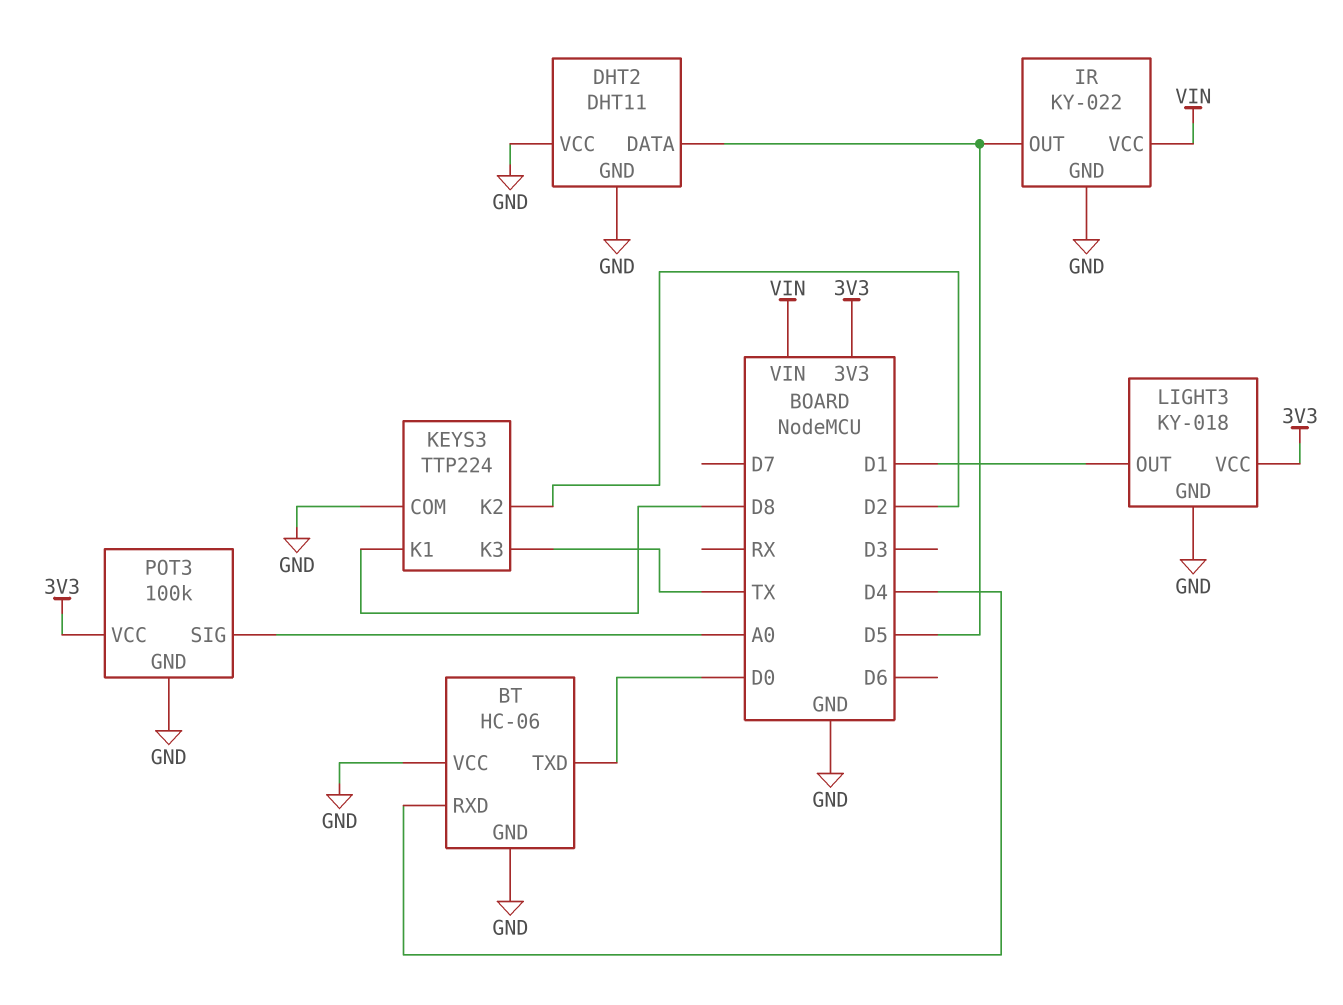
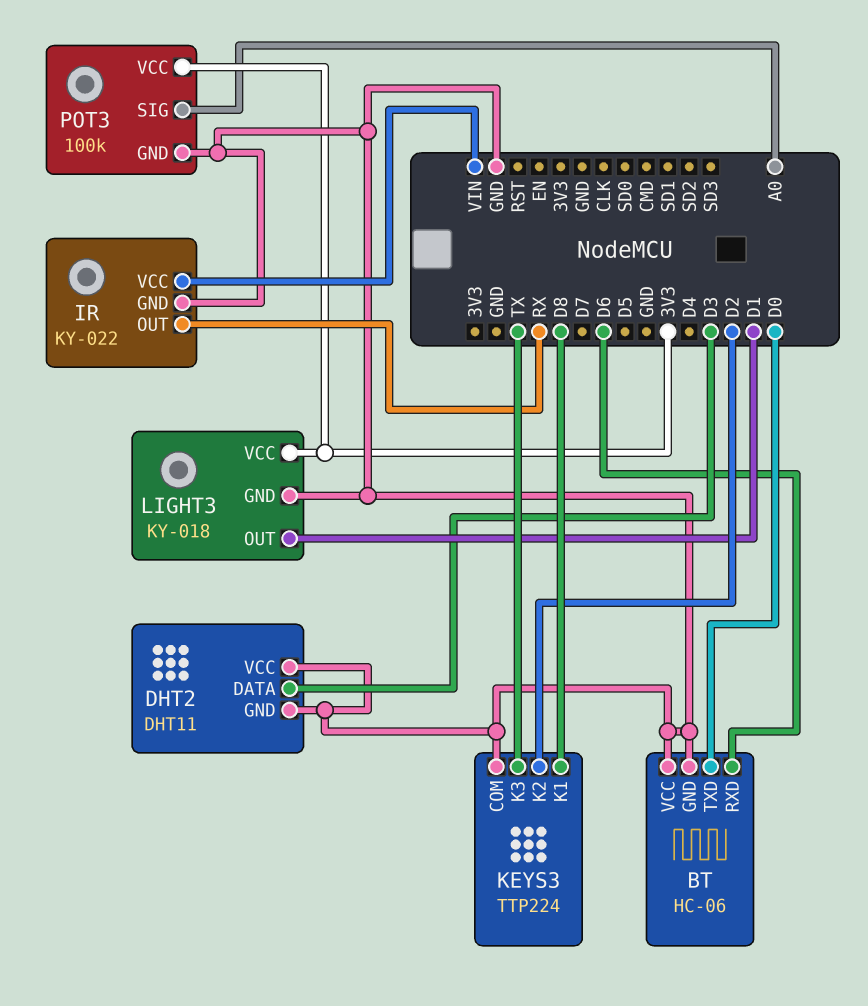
BT pin RXD: D4 -> D6
DHT2 pin DATA: D5 -> D3
IR pin OUT: D5 -> RX

